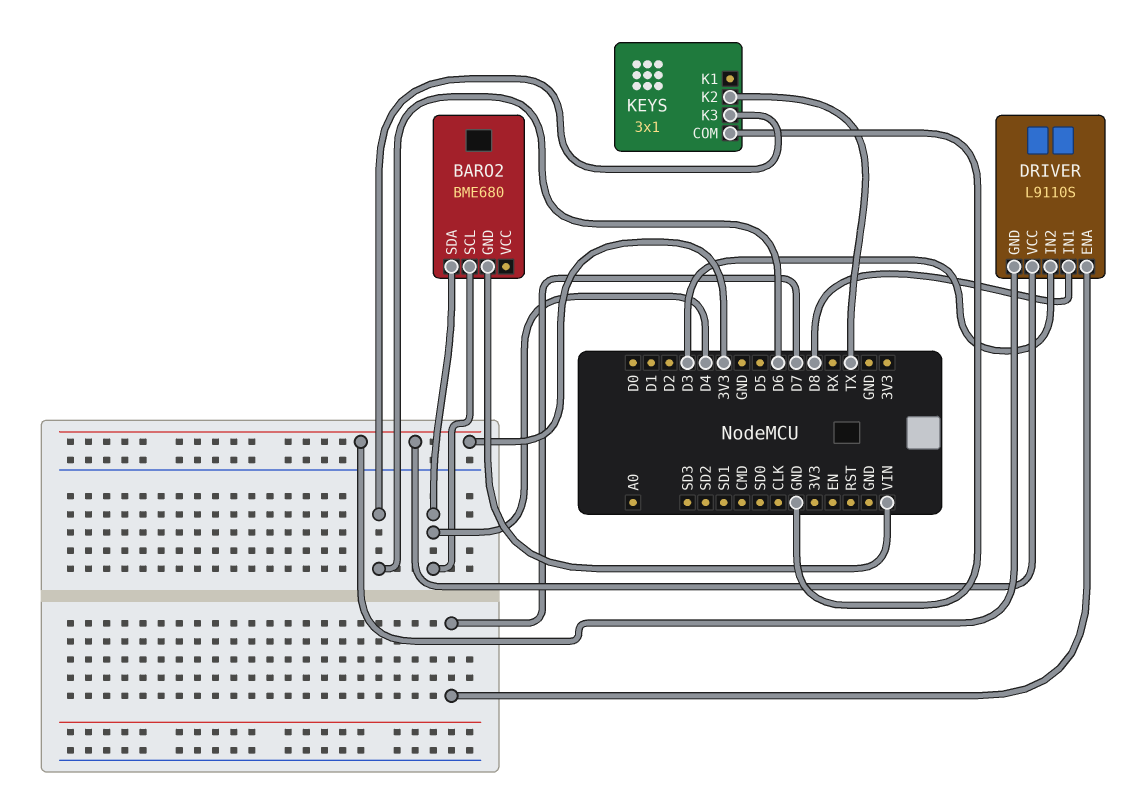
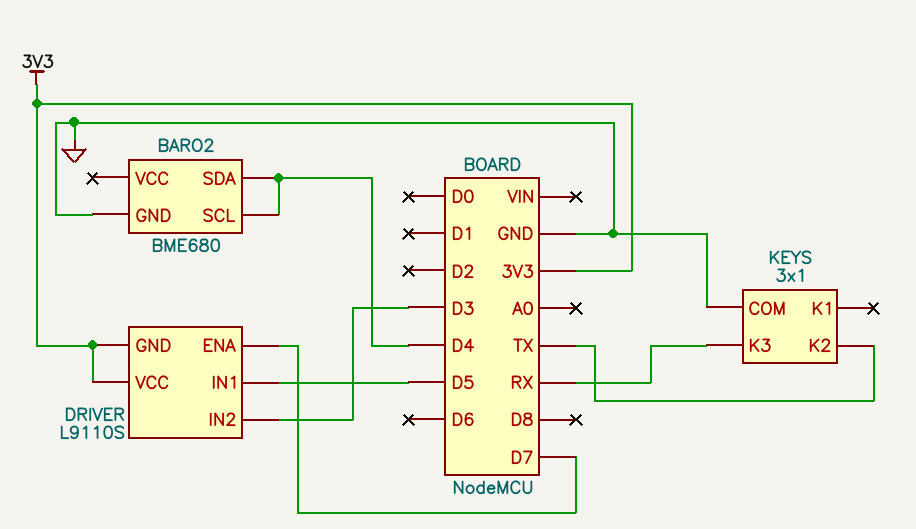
BARO2 pin GND: VIN -> GND
DRIVER pin IN1: D8 -> D5
KEYS pin K3: D6 -> RX

